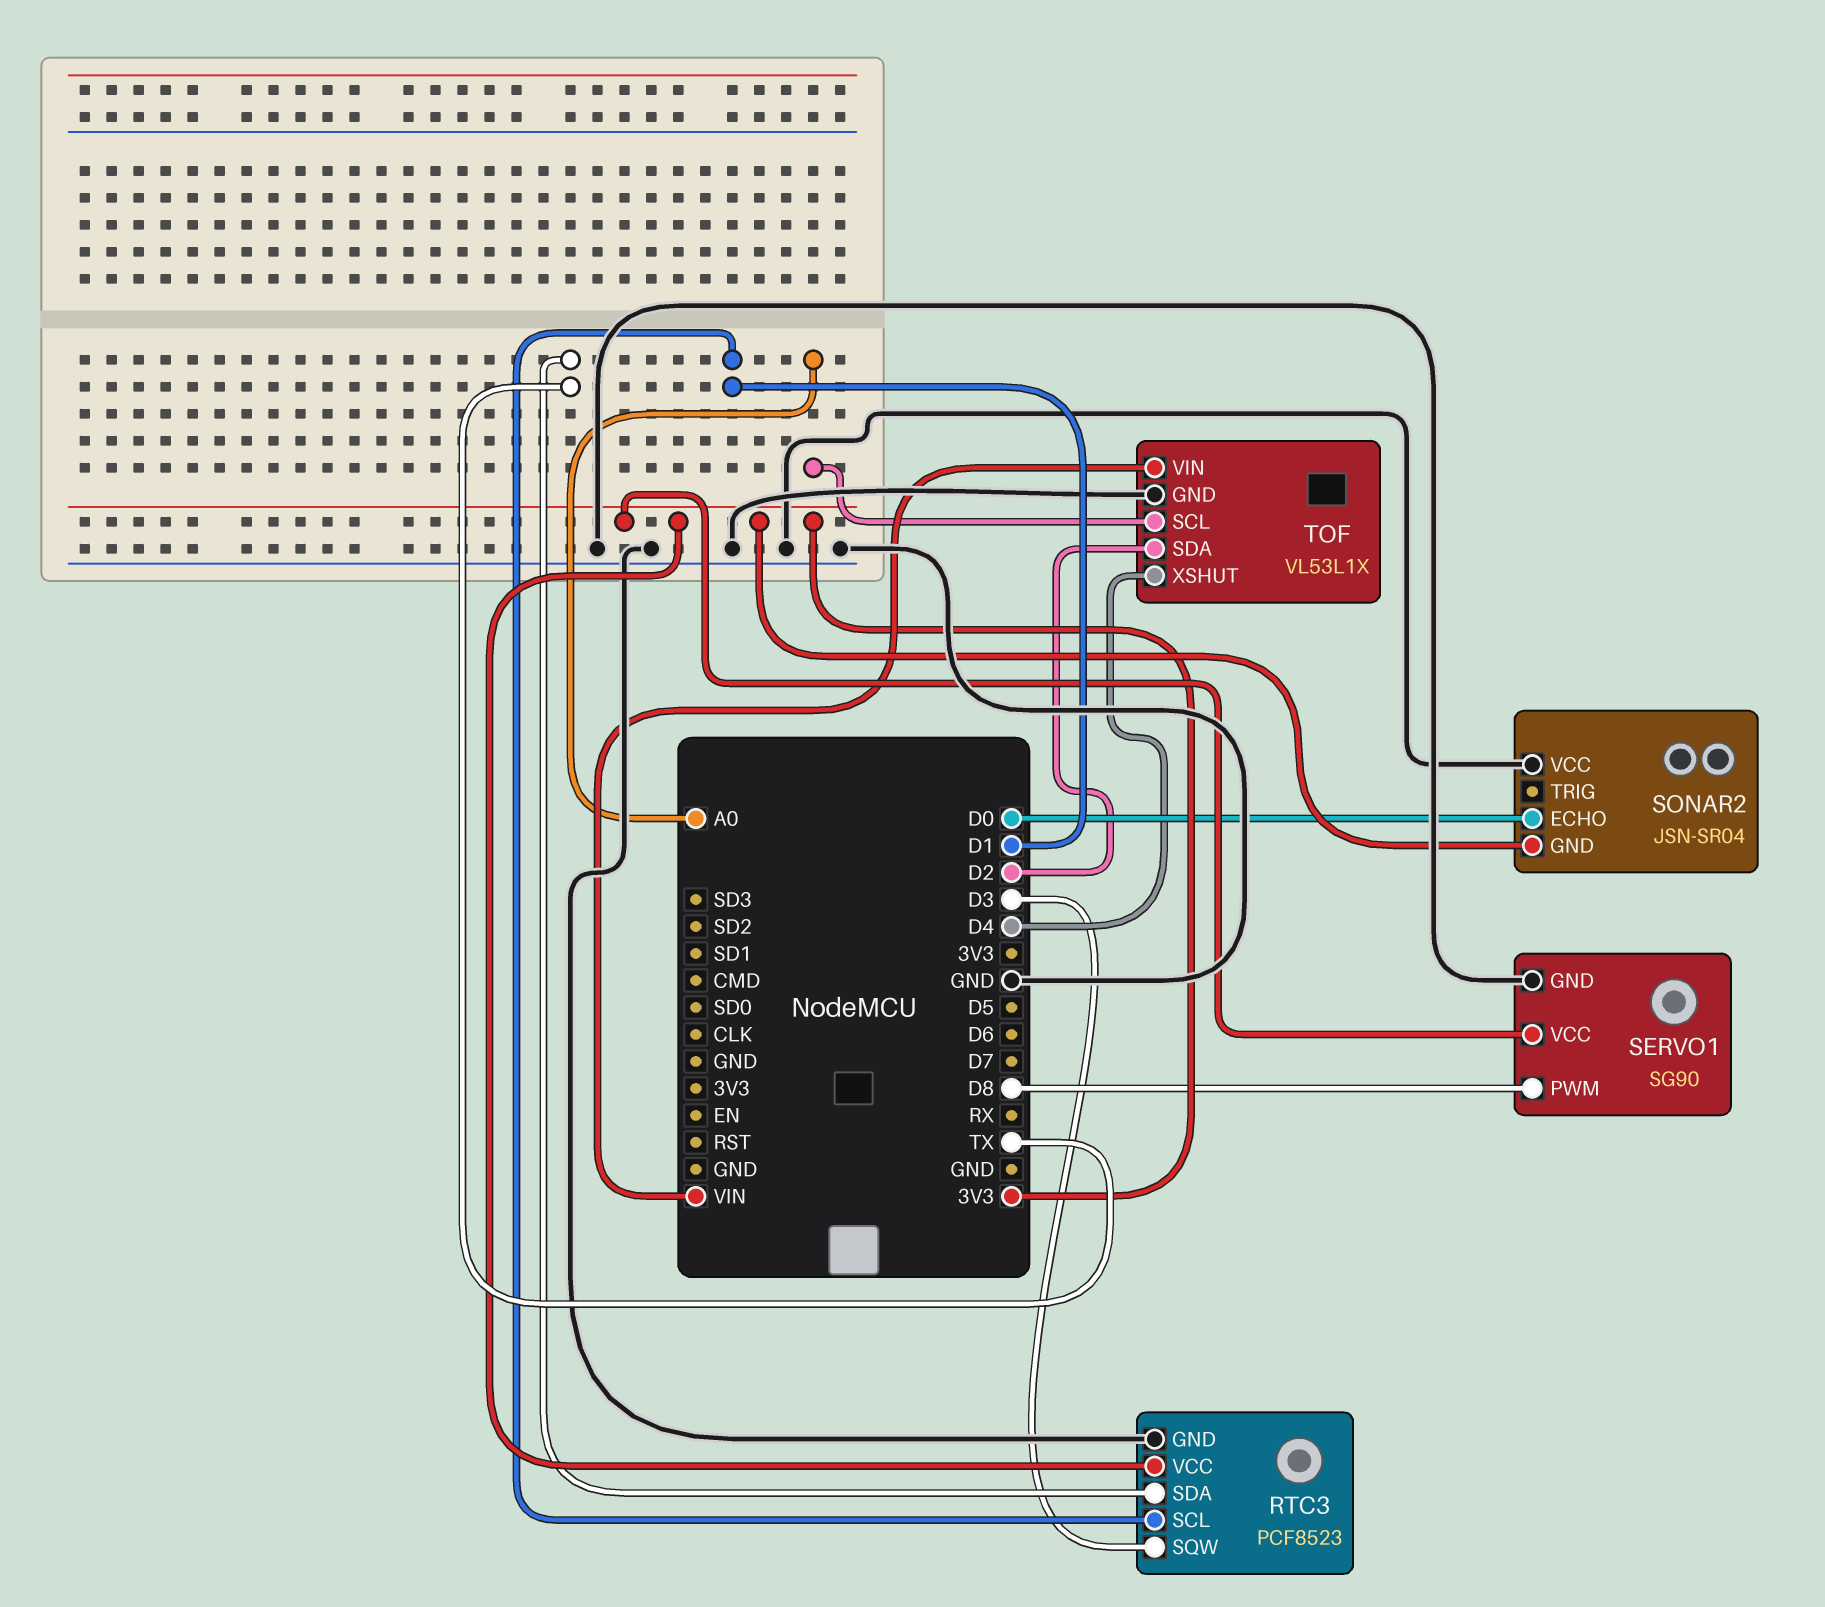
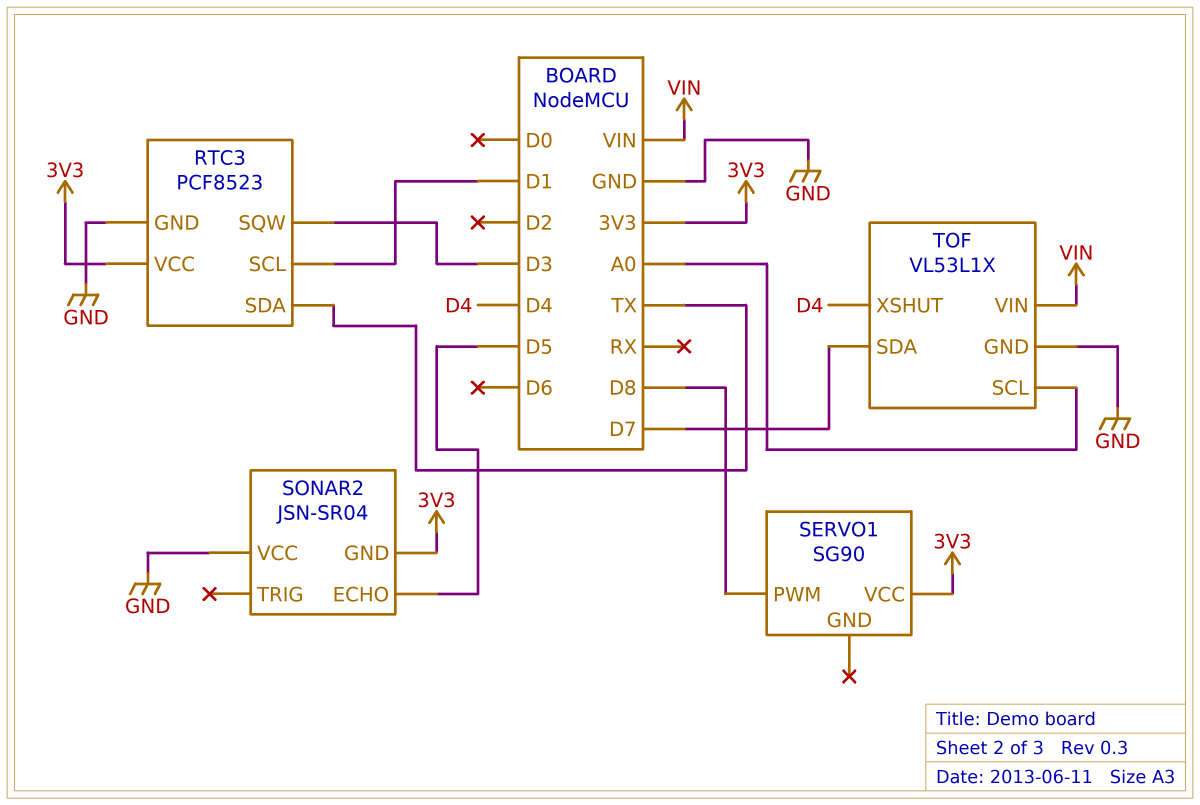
SERVO1 pin GND: GND -> none
SONAR2 pin ECHO: D0 -> D5
TOF pin SDA: D2 -> D7

